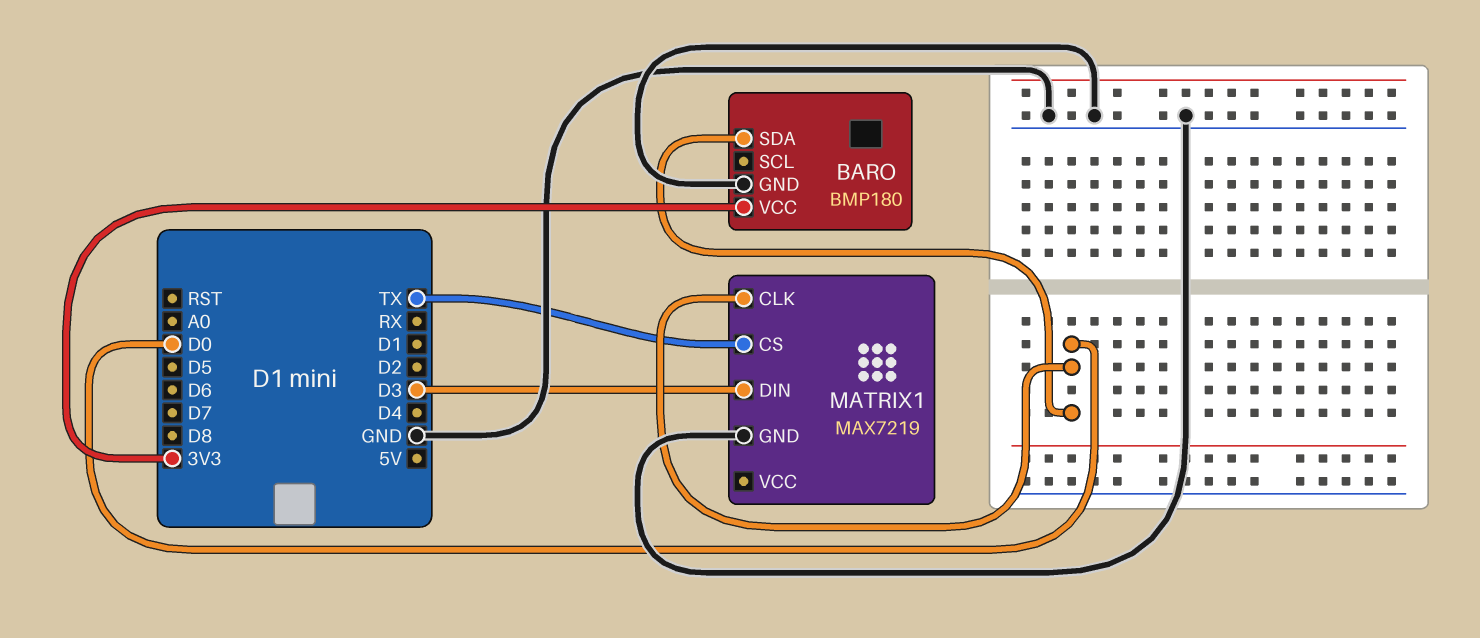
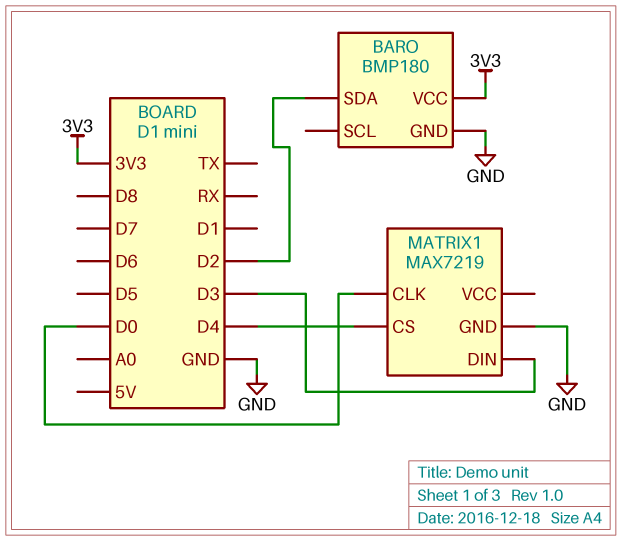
BARO pin SDA: D0 -> D2
MATRIX1 pin CS: TX -> D4

